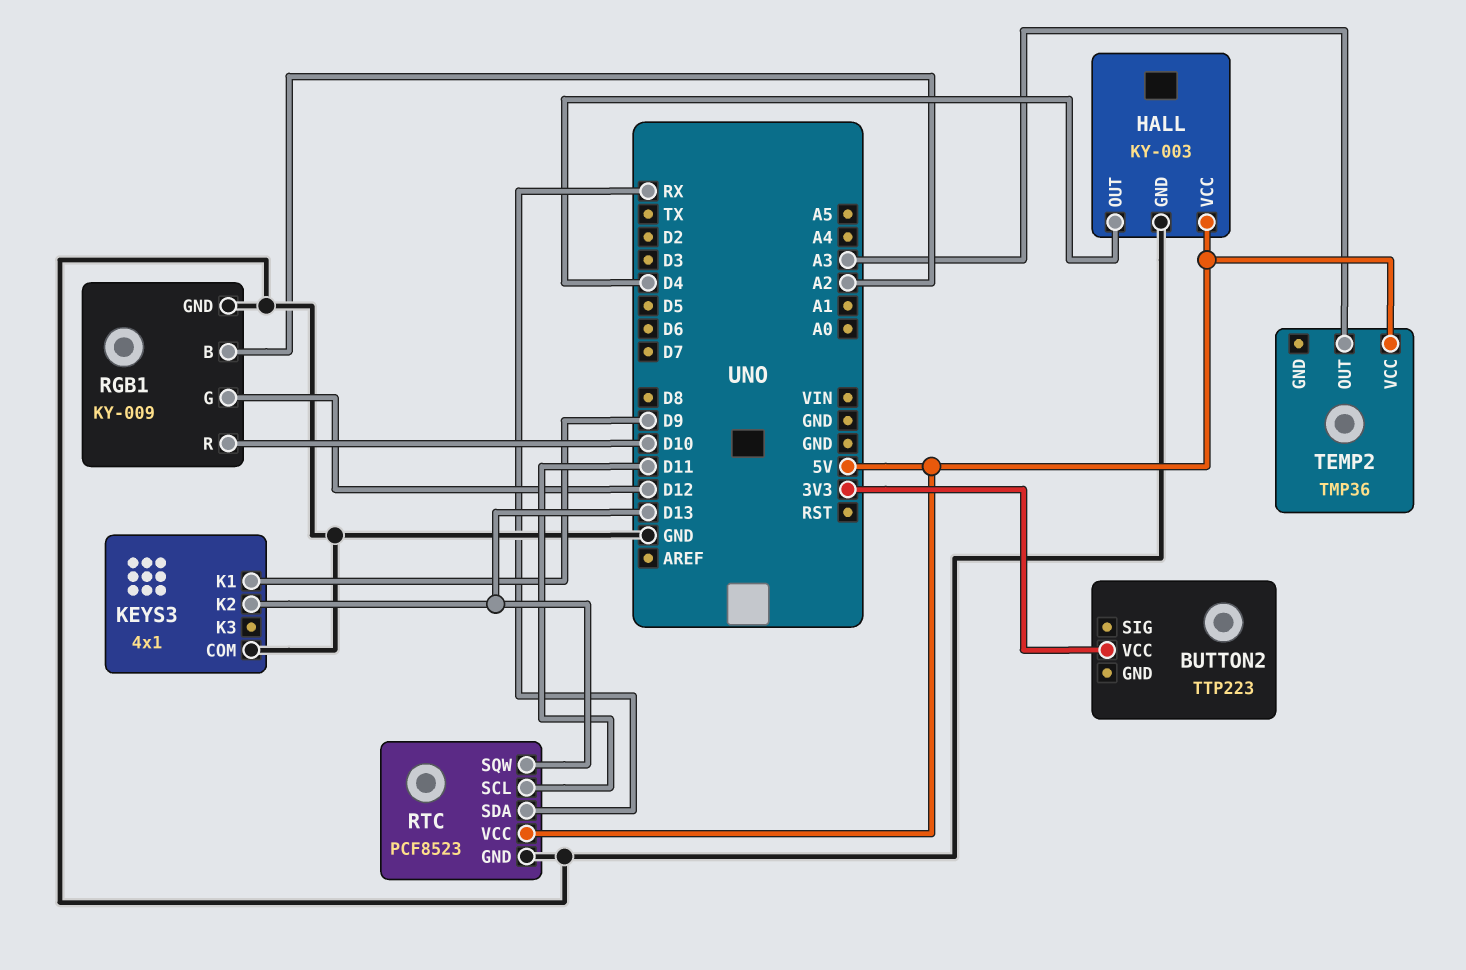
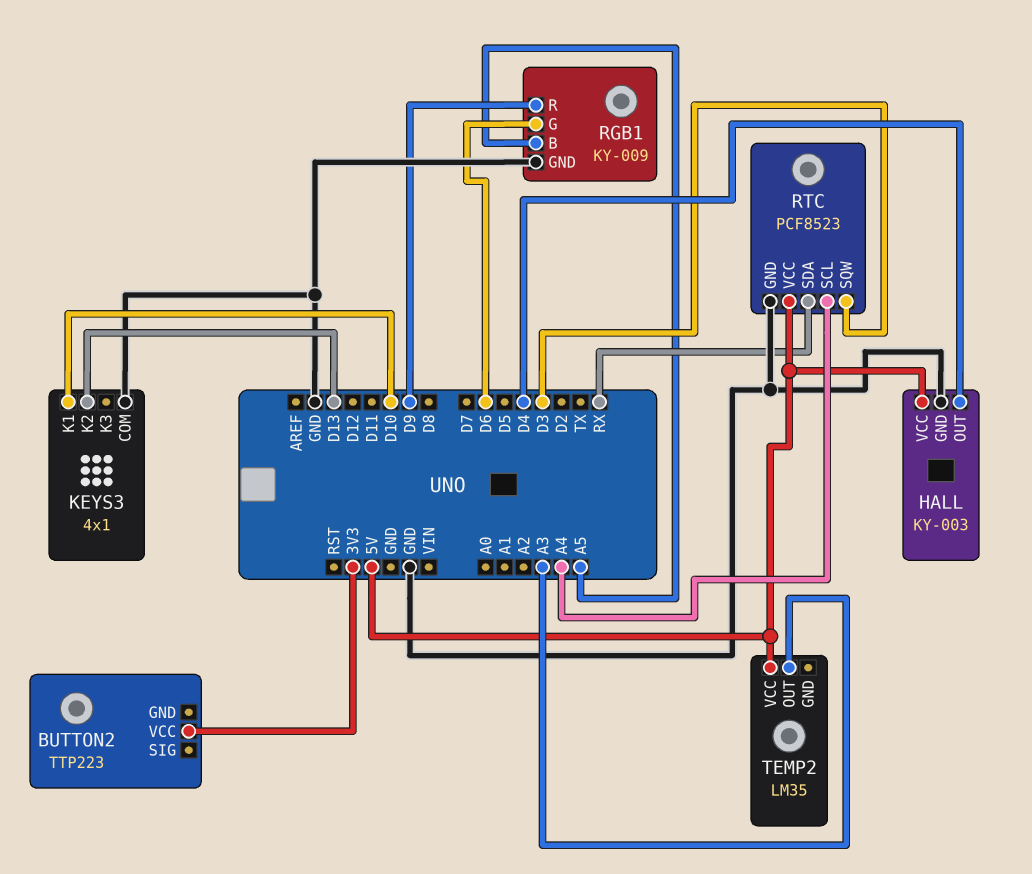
KEYS3 pin K1: D9 -> D10
RGB1 pin B: A2 -> A5
RGB1 pin G: D12 -> D6
RGB1 pin R: D10 -> D9
RTC pin SCL: D11 -> A4
RTC pin SQW: D13 -> D3
TEMP2: TMP36 -> LM35

